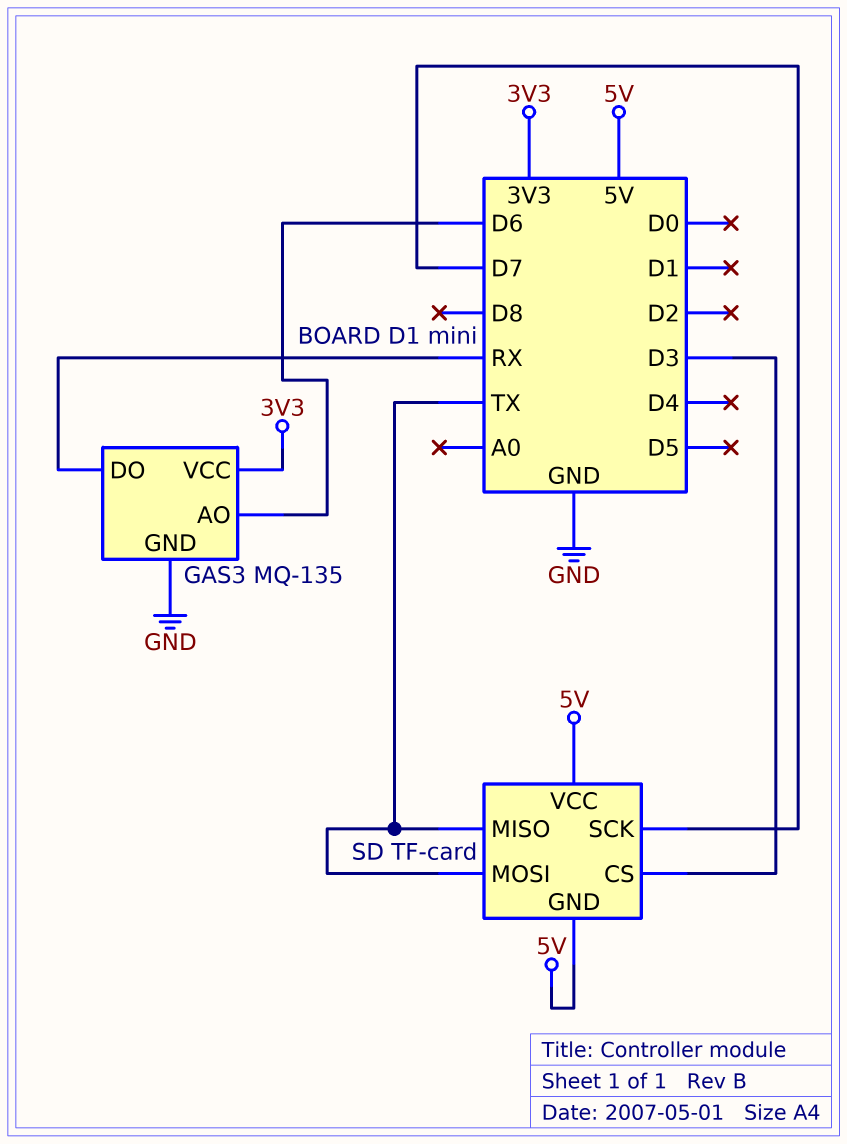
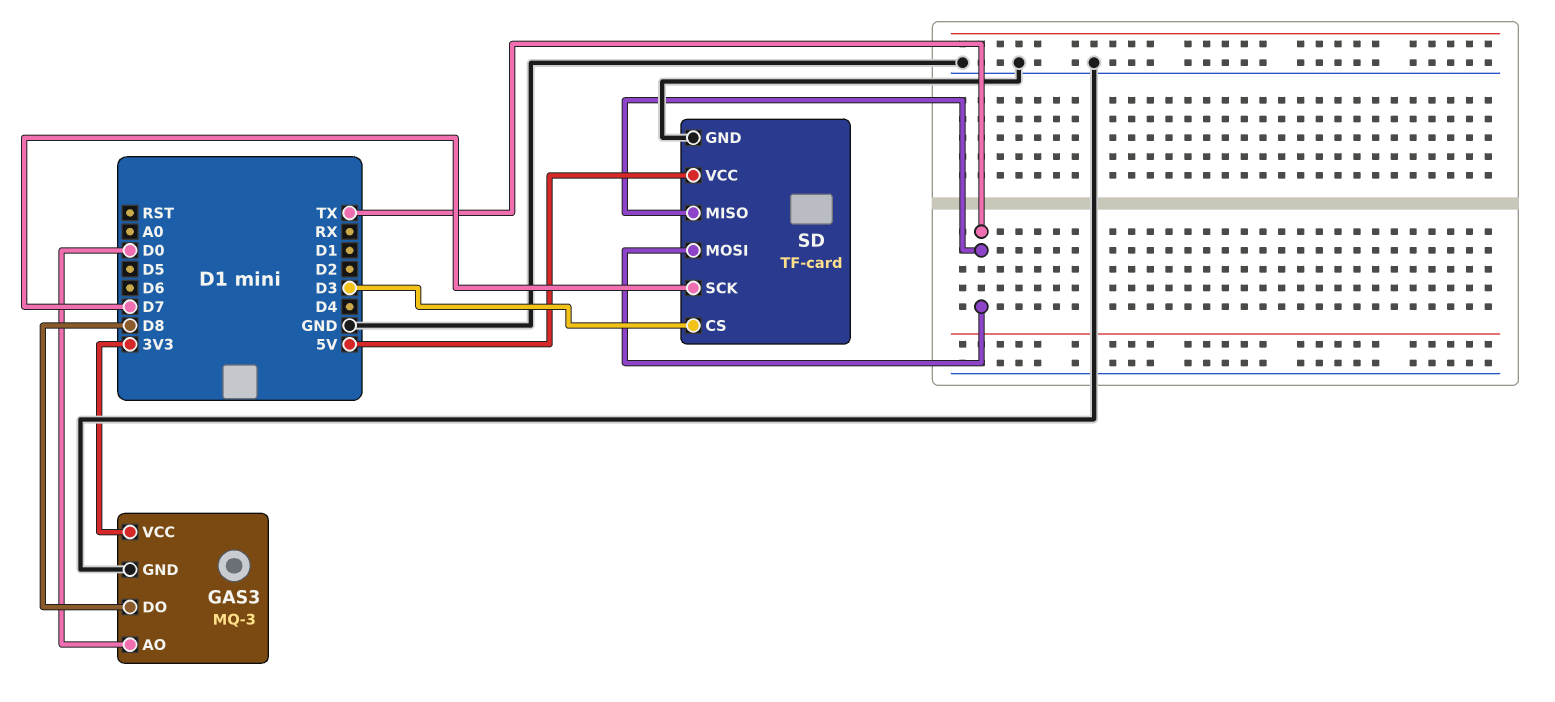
GAS3: MQ-135 -> MQ-3
GAS3 pin AO: D6 -> D0
GAS3 pin DO: RX -> D8
SD pin GND: 5V -> GND

